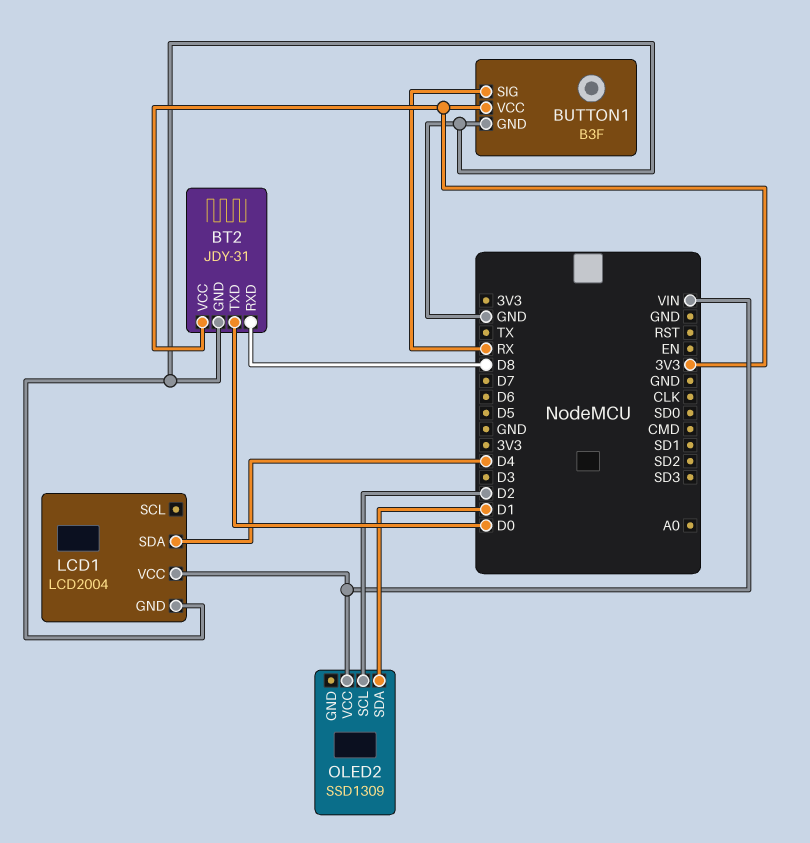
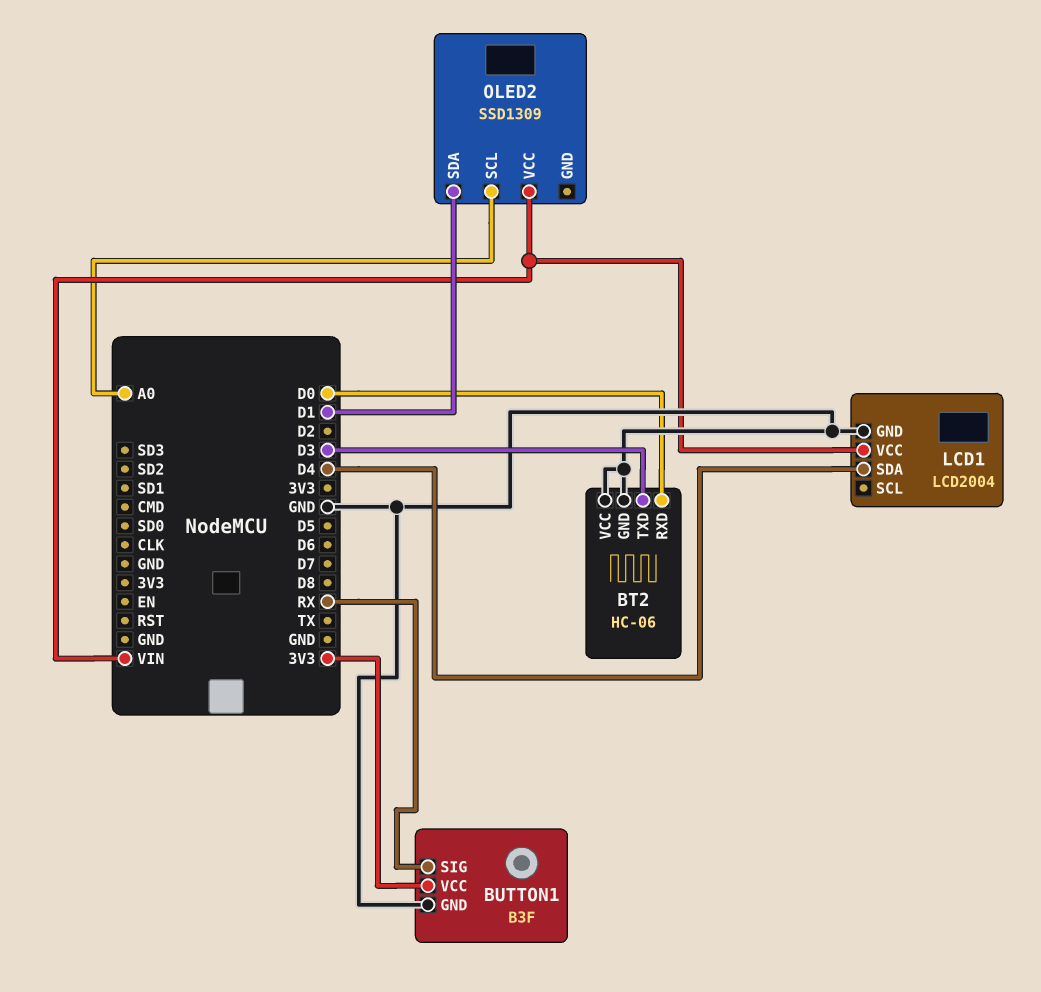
BT2: JDY-31 -> HC-06
BT2 pin RXD: D8 -> D0
BT2 pin TXD: D0 -> D3
BT2 pin VCC: 3V3 -> GND
OLED2 pin SCL: D2 -> A0

